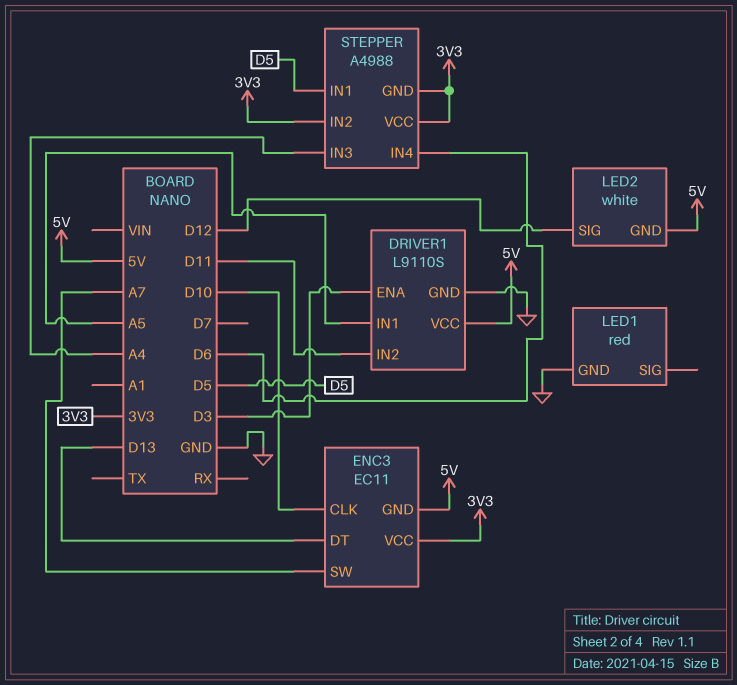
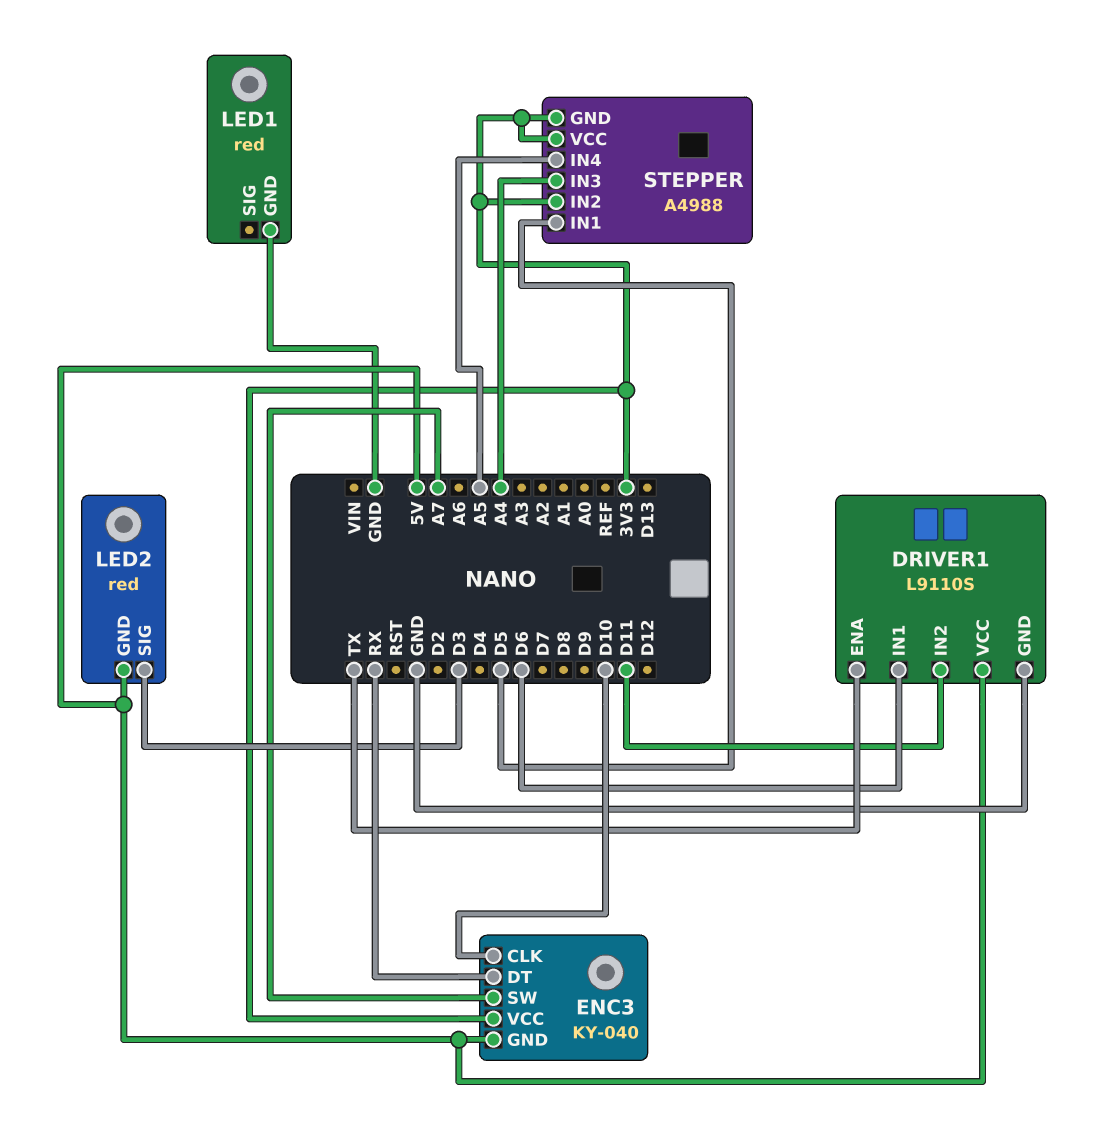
DRIVER1 pin ENA: D3 -> TX
DRIVER1 pin IN1: A5 -> D6
ENC3: EC11 -> KY-040
ENC3 pin DT: D13 -> RX
LED2: white -> red
LED2 pin SIG: D12 -> D3
STEPPER pin IN4: D6 -> A5

